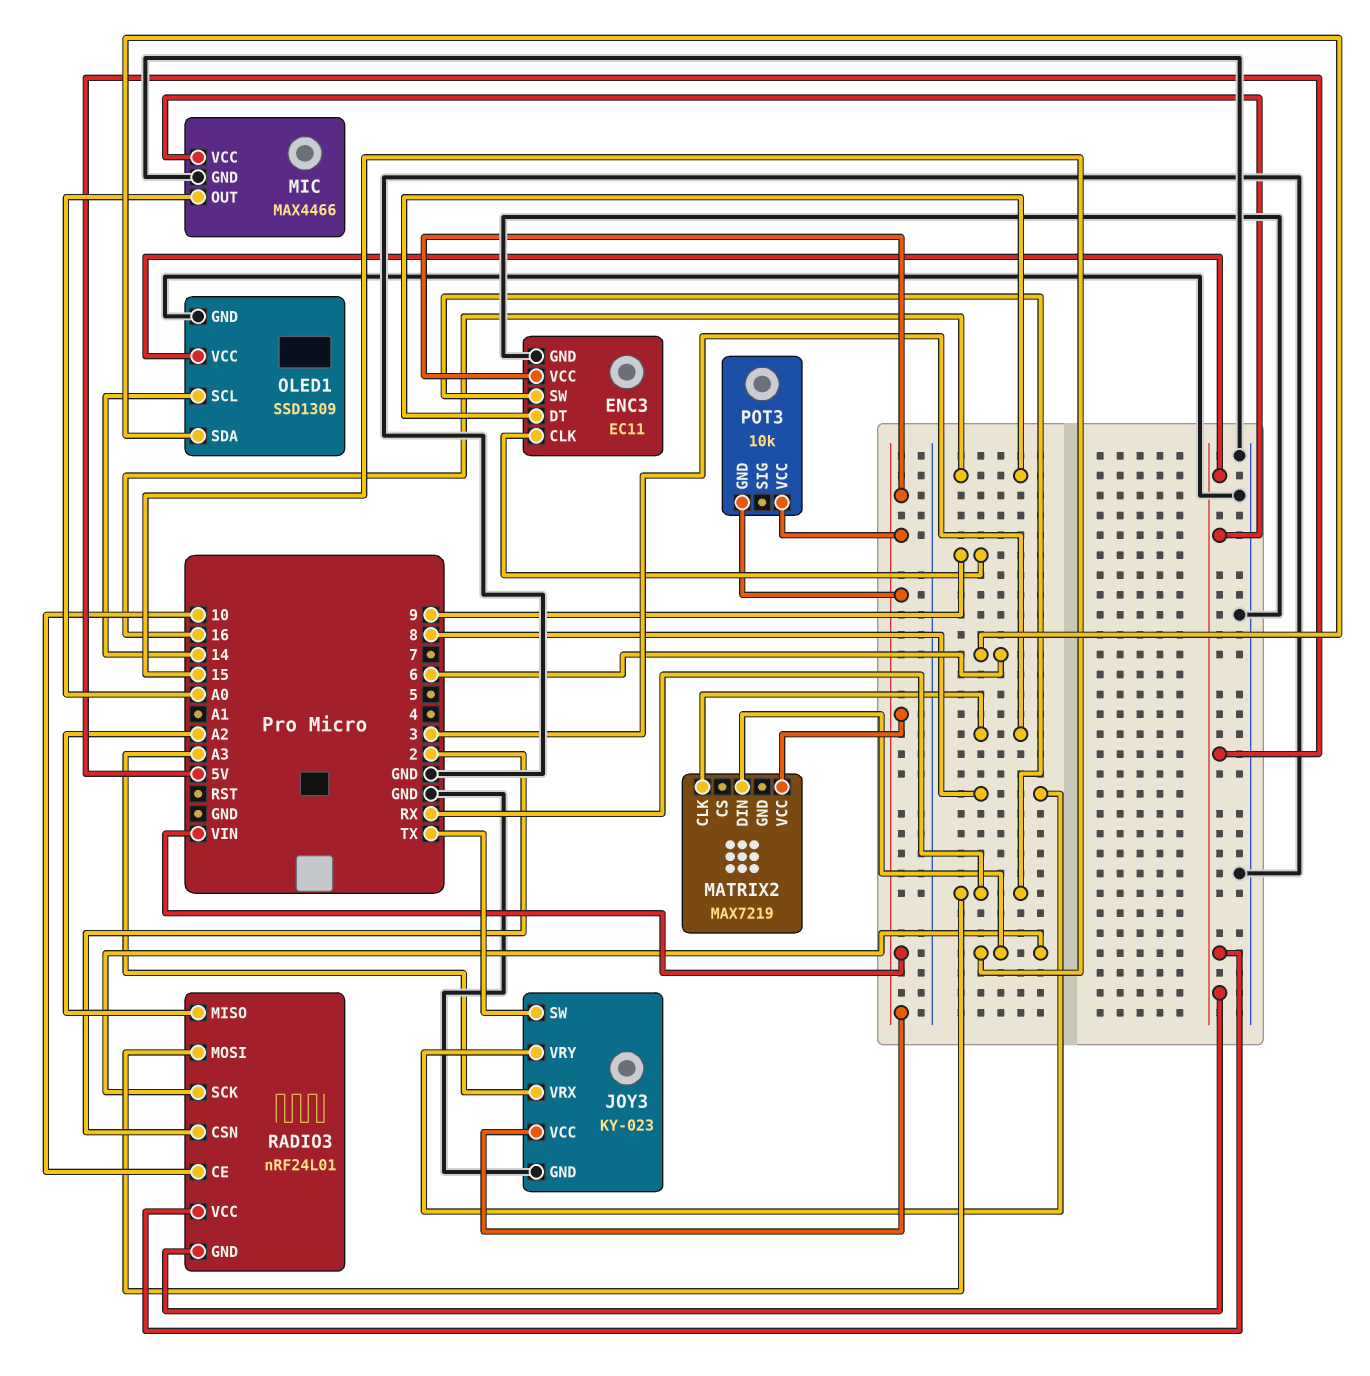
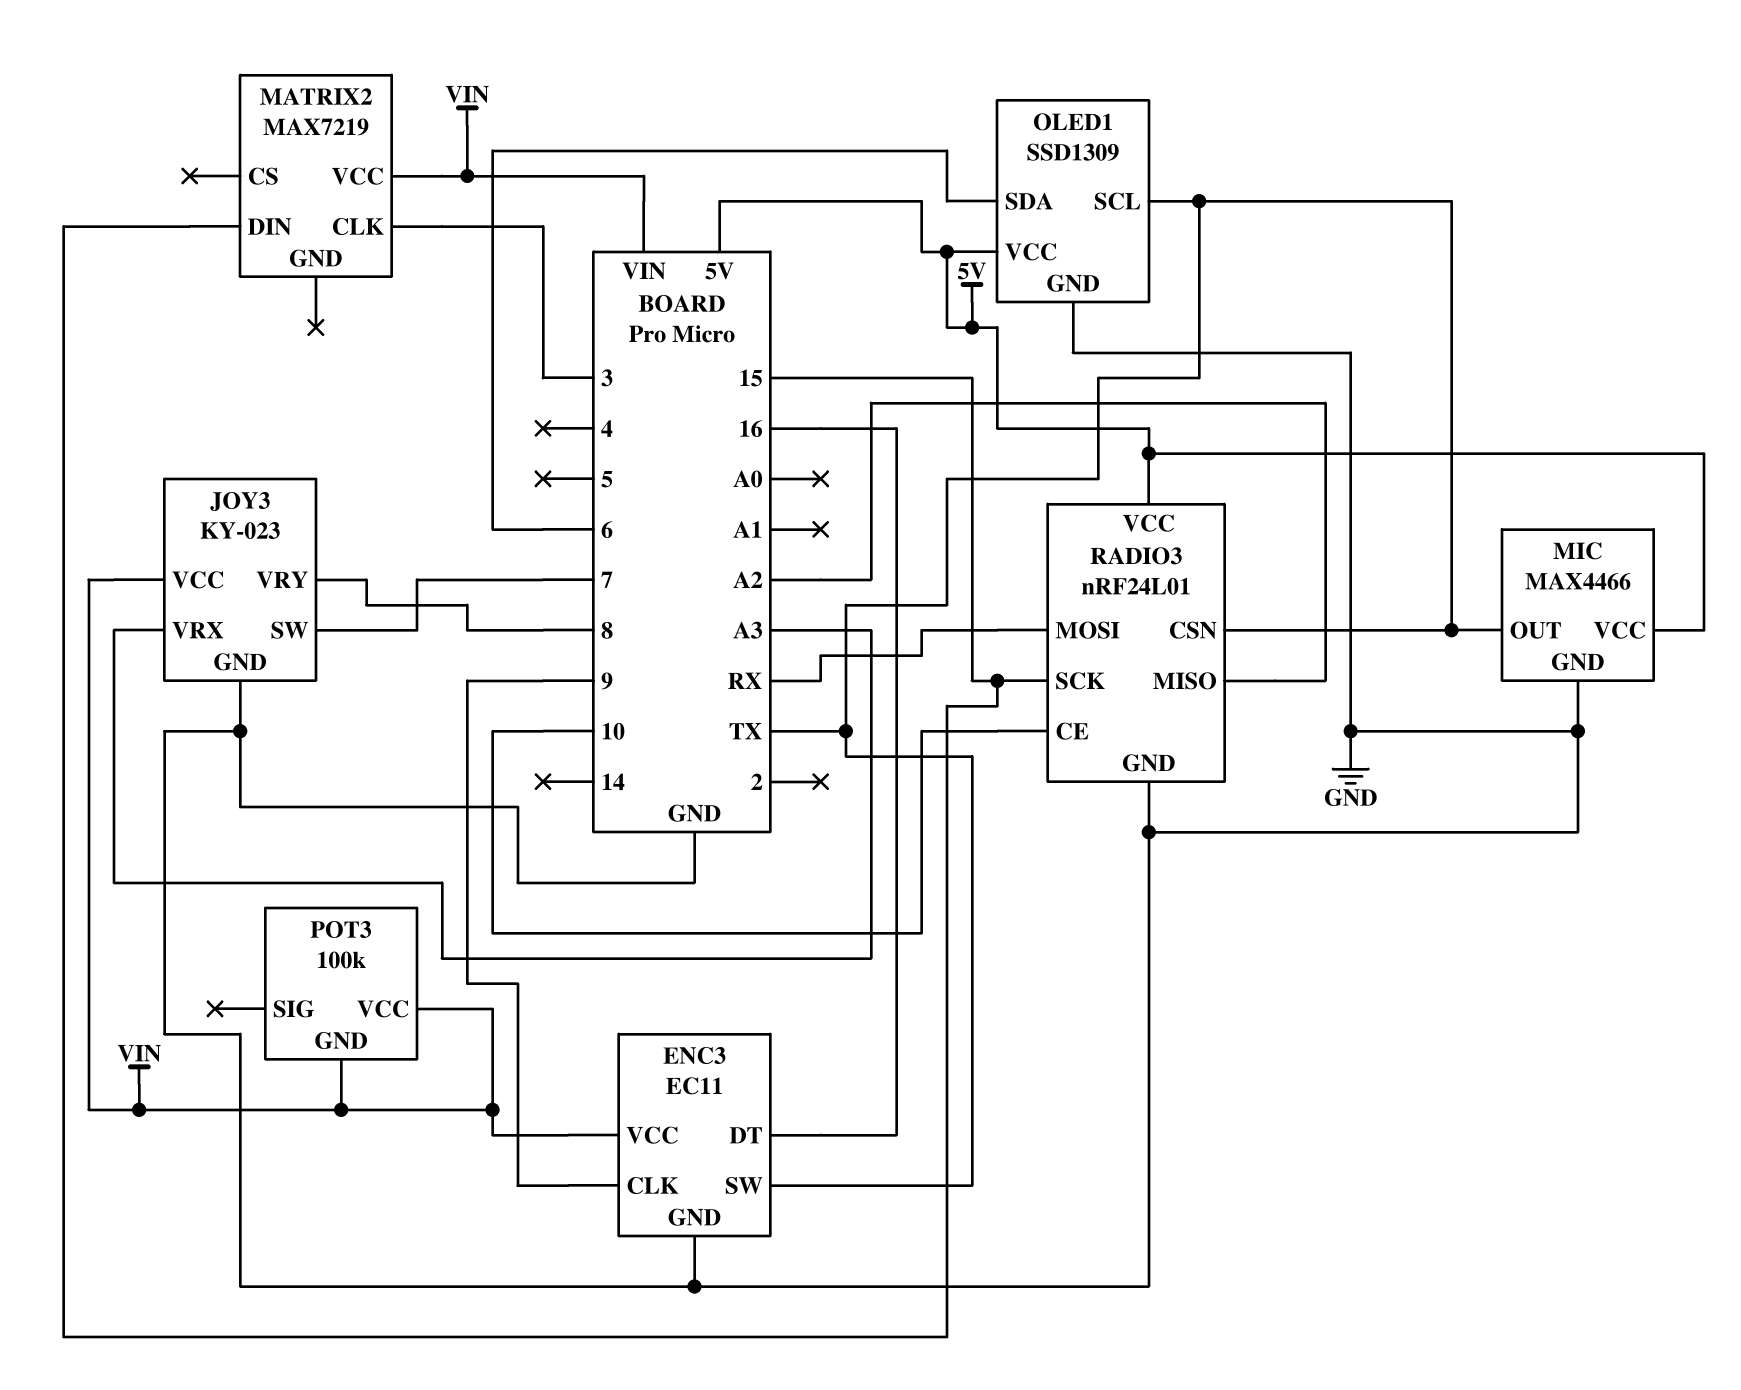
ENC3 pin SW: RX -> TX
JOY3 pin SW: TX -> 7
MIC pin OUT: A0 -> TX
OLED1 pin SCL: 14 -> TX
POT3: 10k -> 100k
RADIO3 pin CSN: 2 -> TX
RADIO3 pin GND: 5V -> GND

